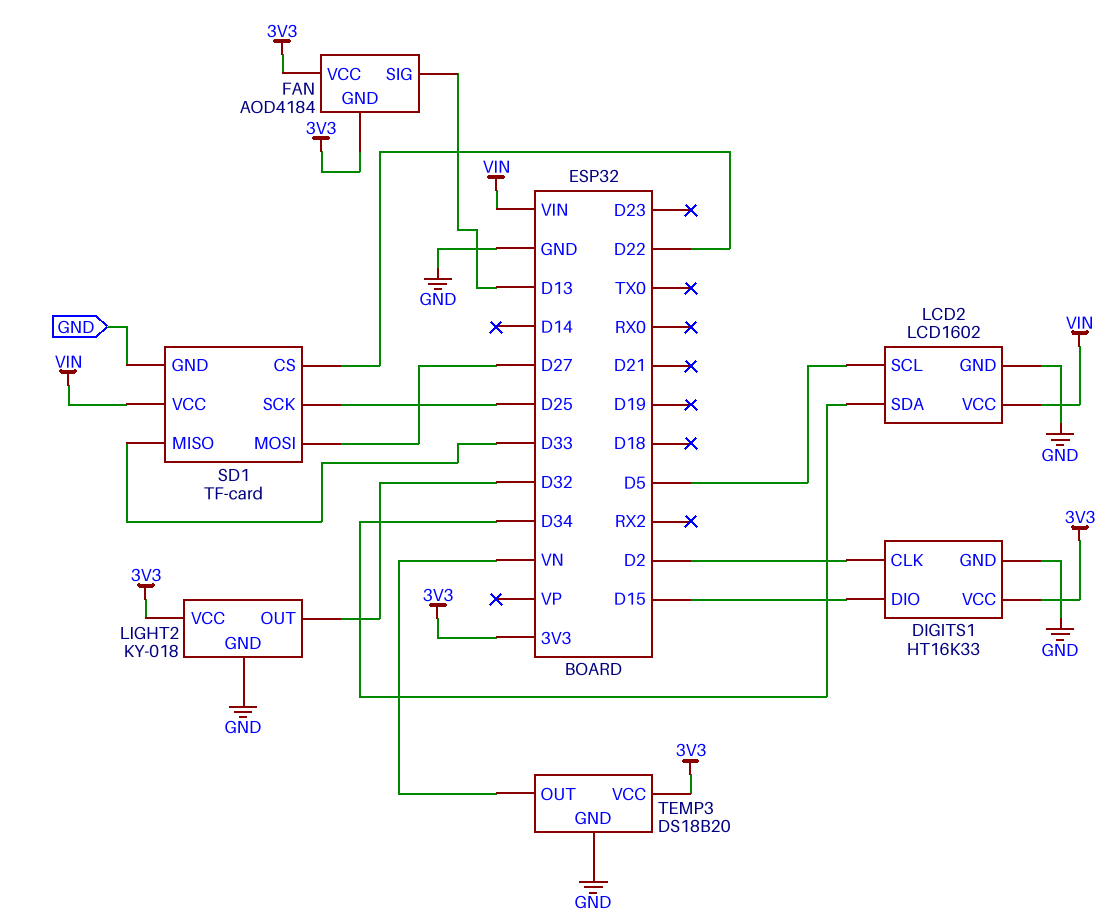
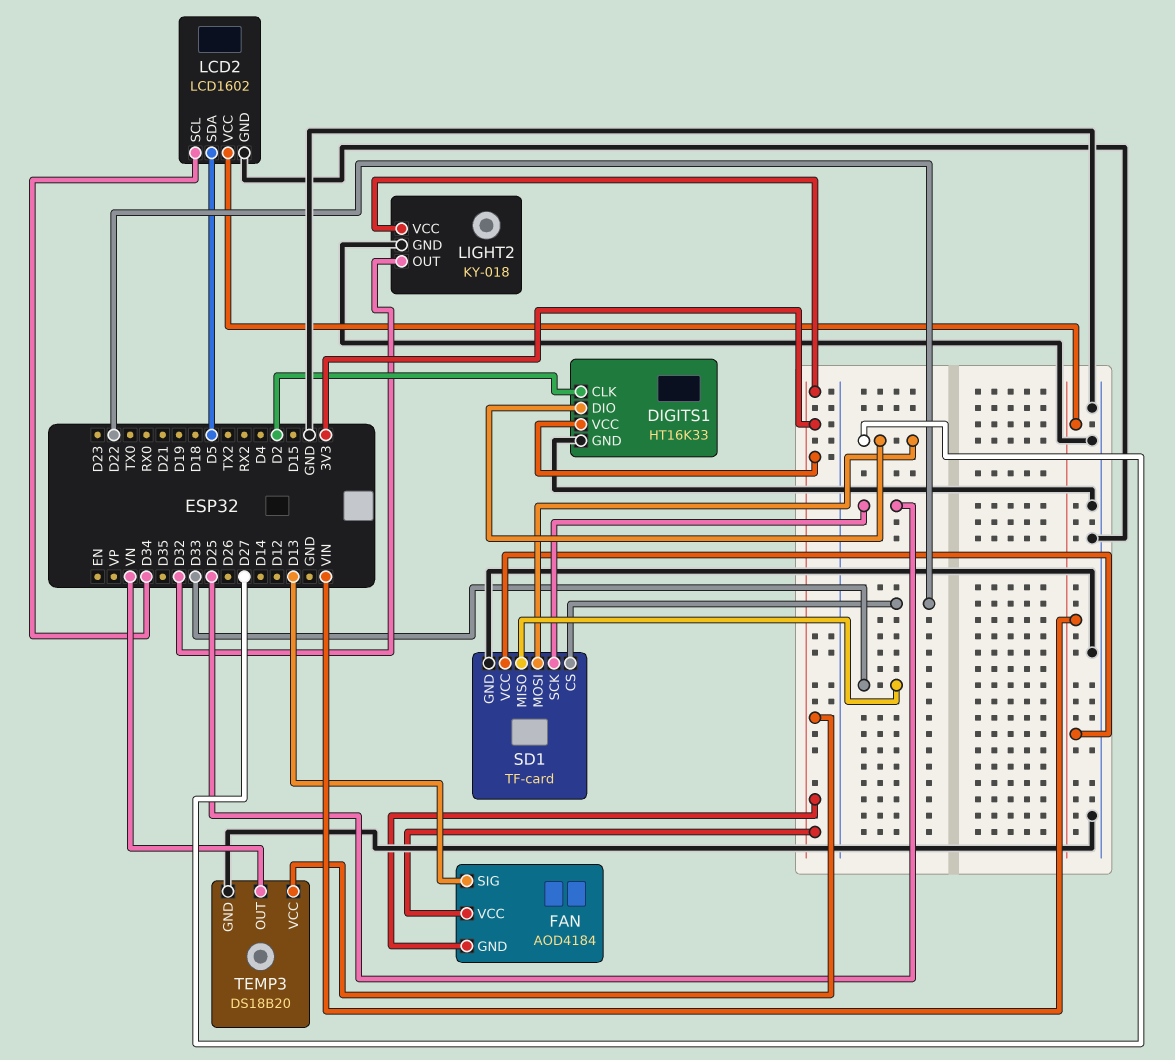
DIGITS1 pin DIO: D15 -> D27
LCD2 pin SCL: D5 -> D34
LCD2 pin SDA: D34 -> D5

